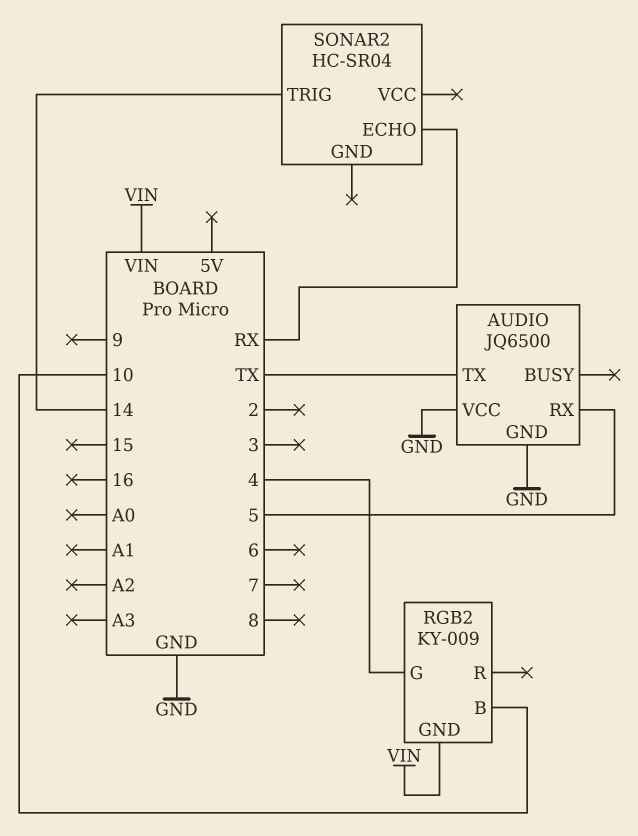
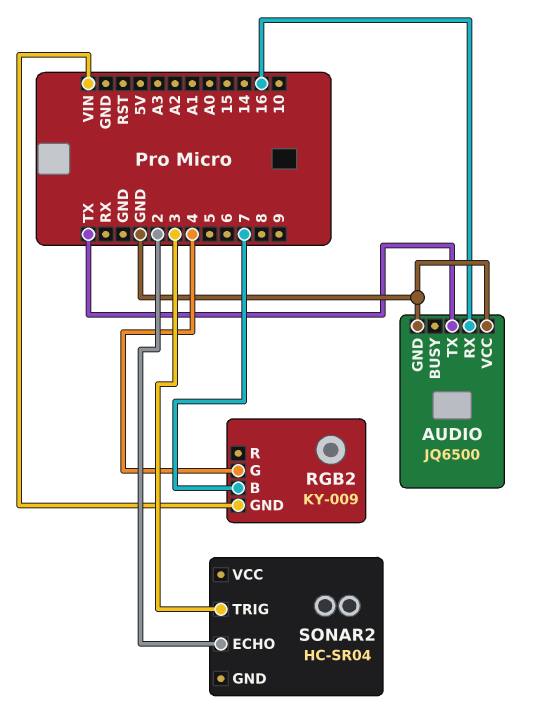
AUDIO pin RX: 5 -> 16
RGB2 pin B: 10 -> 7
SONAR2 pin ECHO: RX -> 2
SONAR2 pin TRIG: 14 -> 3

